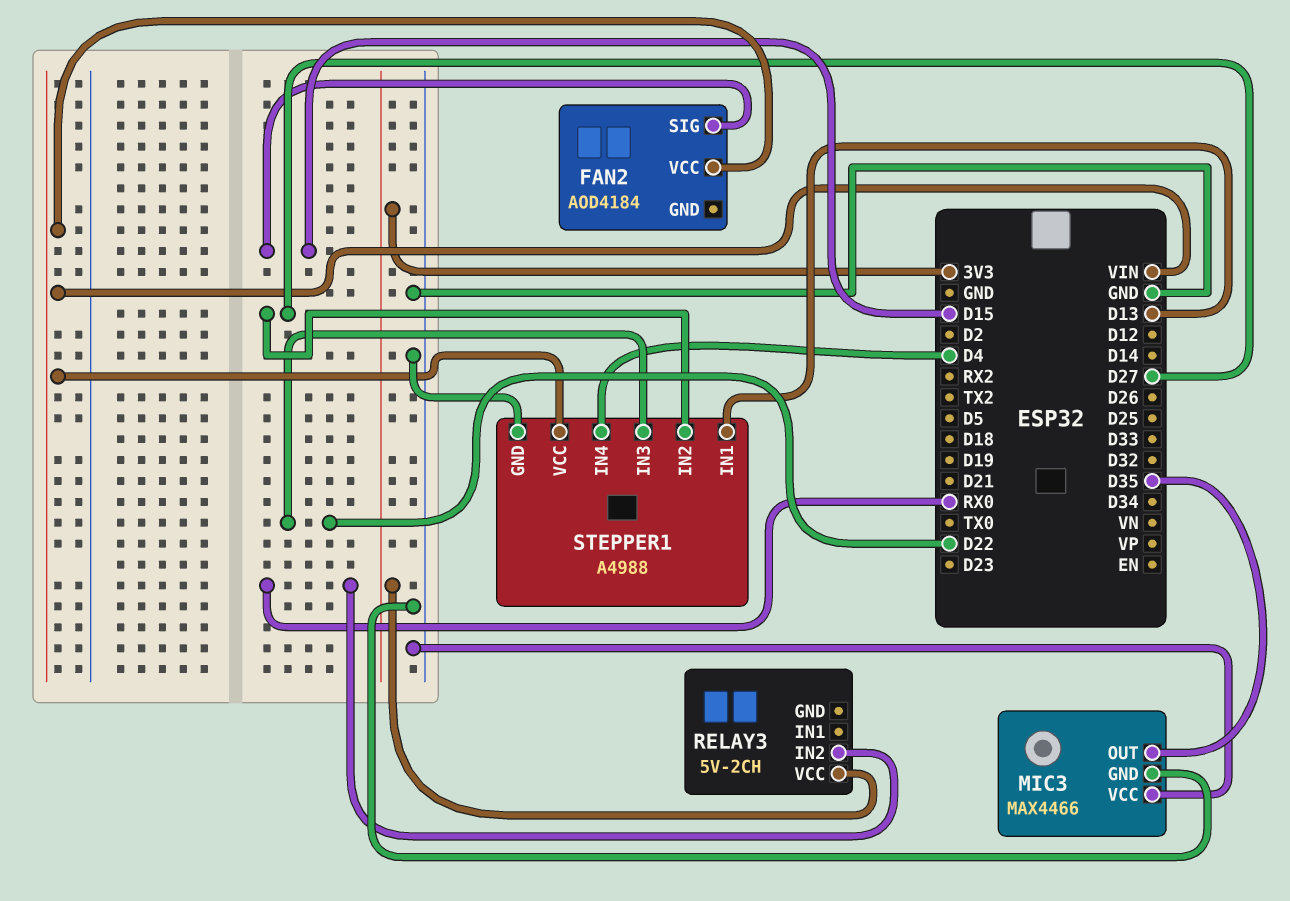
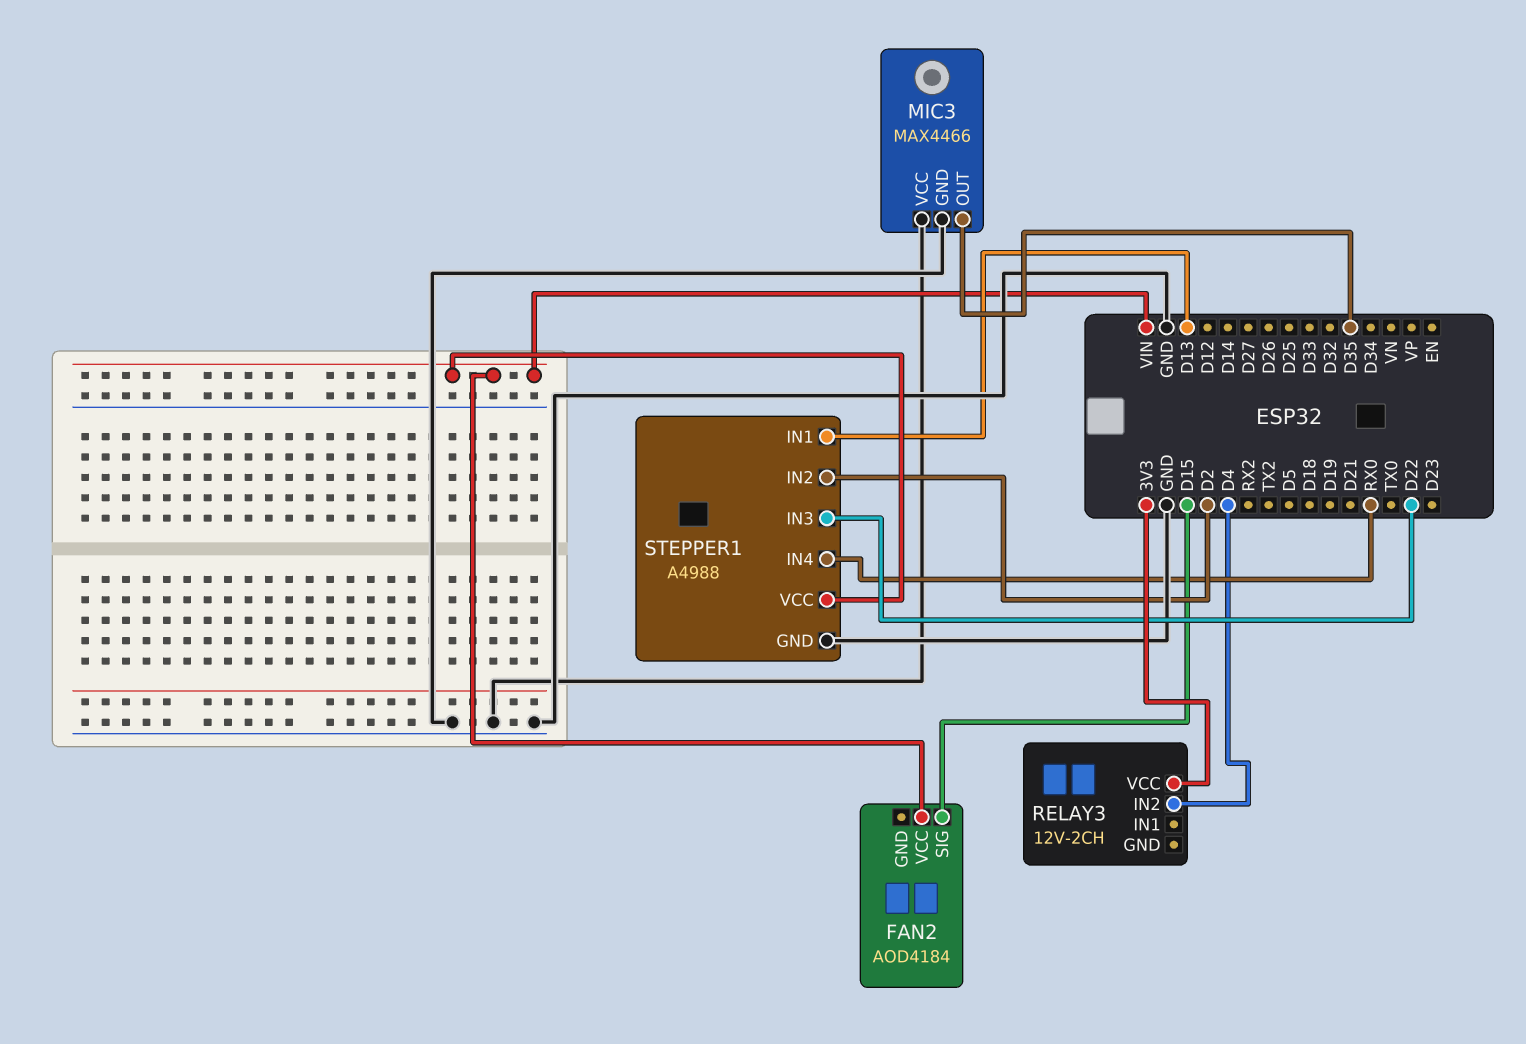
RELAY3: 5V-2CH -> 12V-2CH
RELAY3 pin IN2: RX0 -> D4
STEPPER1 pin IN2: D27 -> D2
STEPPER1 pin IN4: D4 -> RX0

